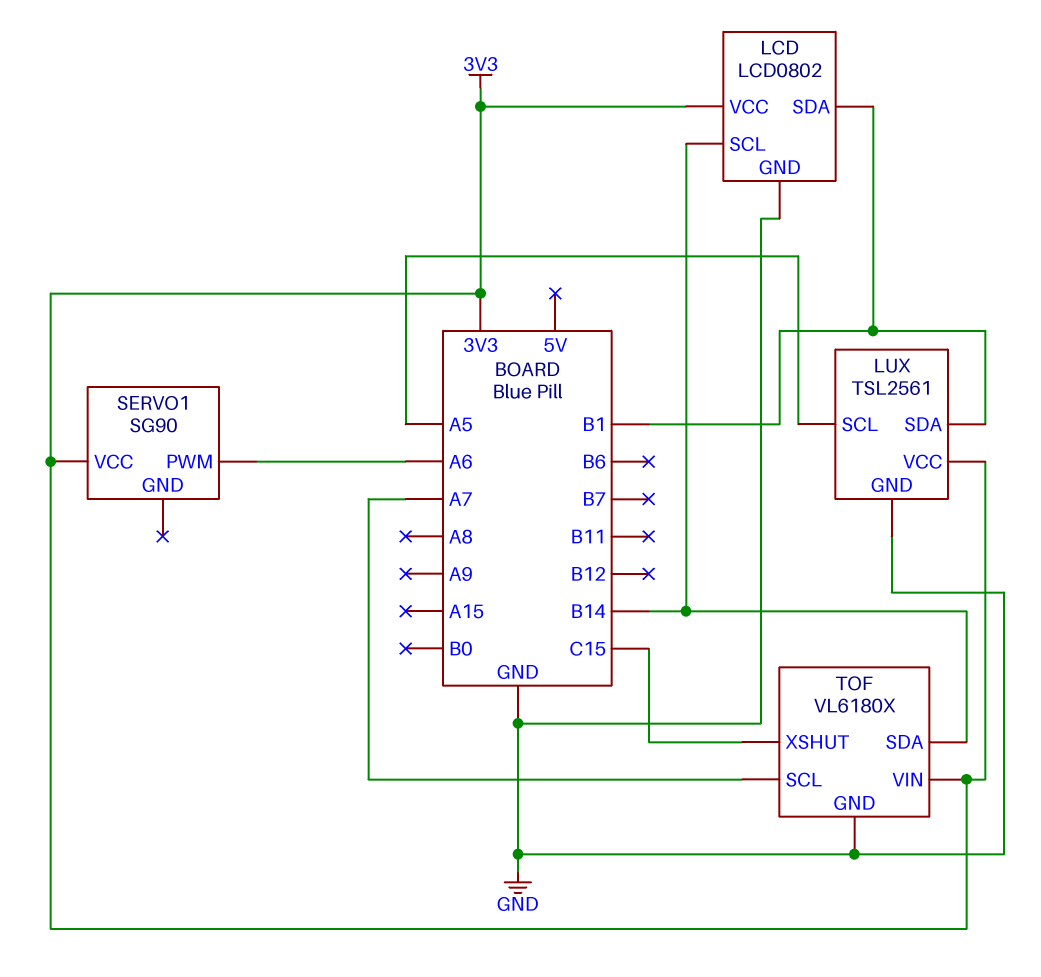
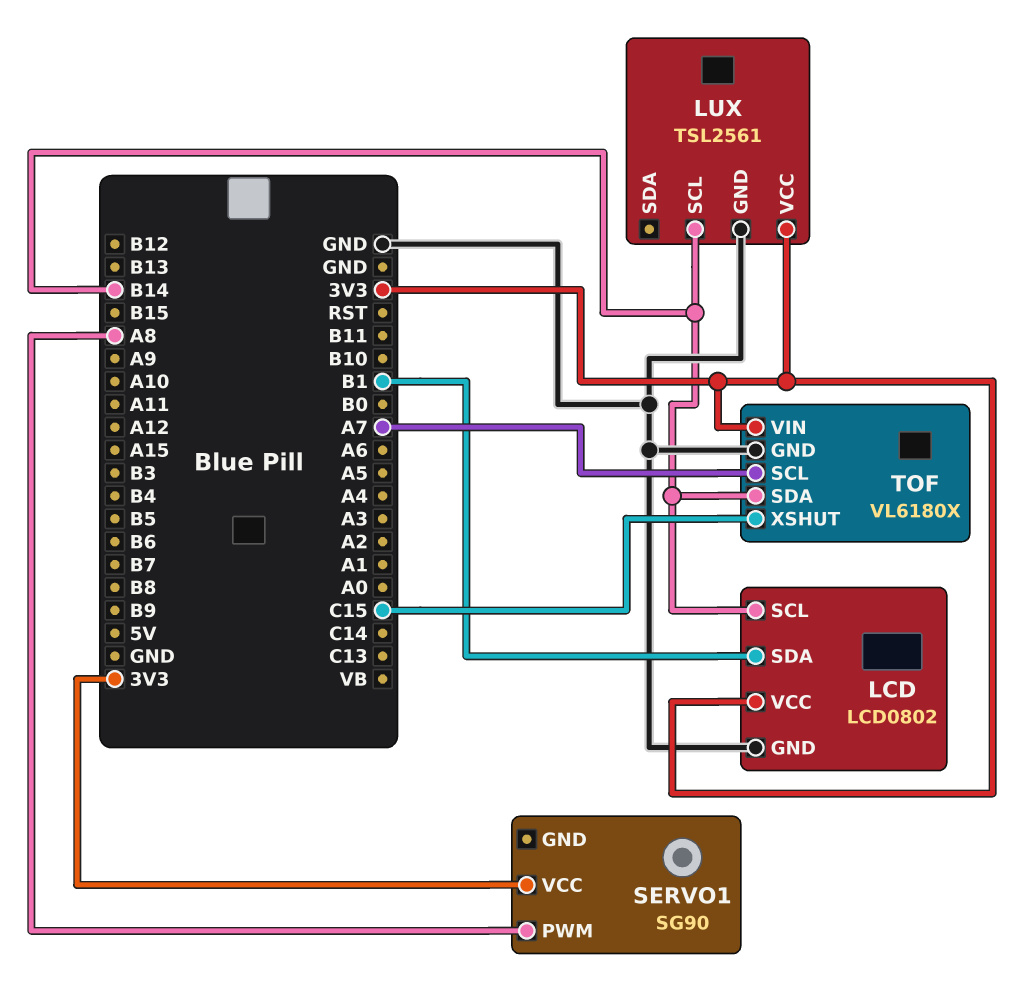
LUX pin SCL: A5 -> B14
LUX pin SDA: B1 -> none
SERVO1 pin PWM: A6 -> A8

